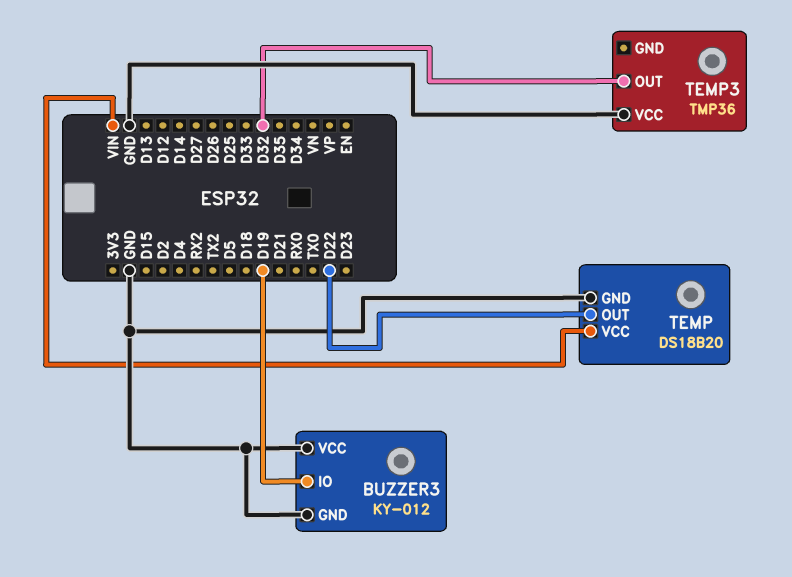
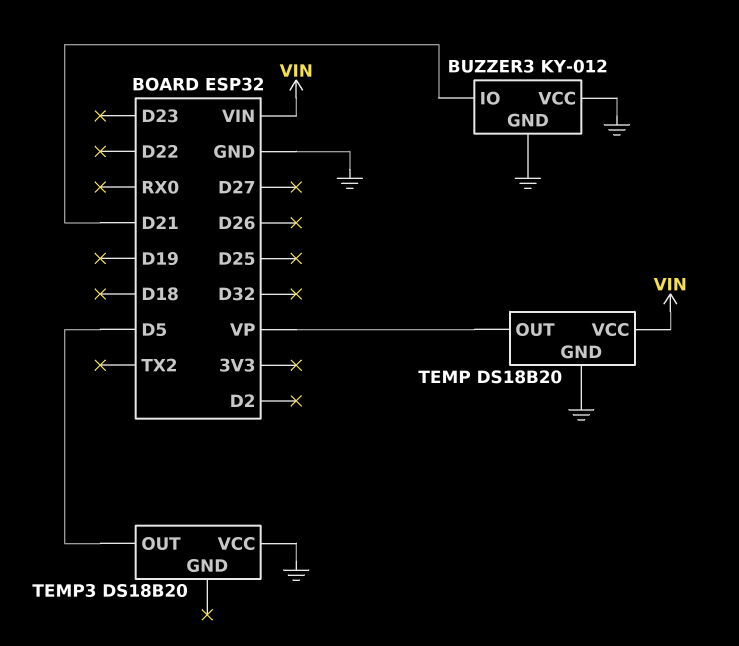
BUZZER3 pin IO: D19 -> D21
TEMP pin OUT: D22 -> VP
TEMP3: TMP36 -> DS18B20
TEMP3 pin OUT: D32 -> D5

